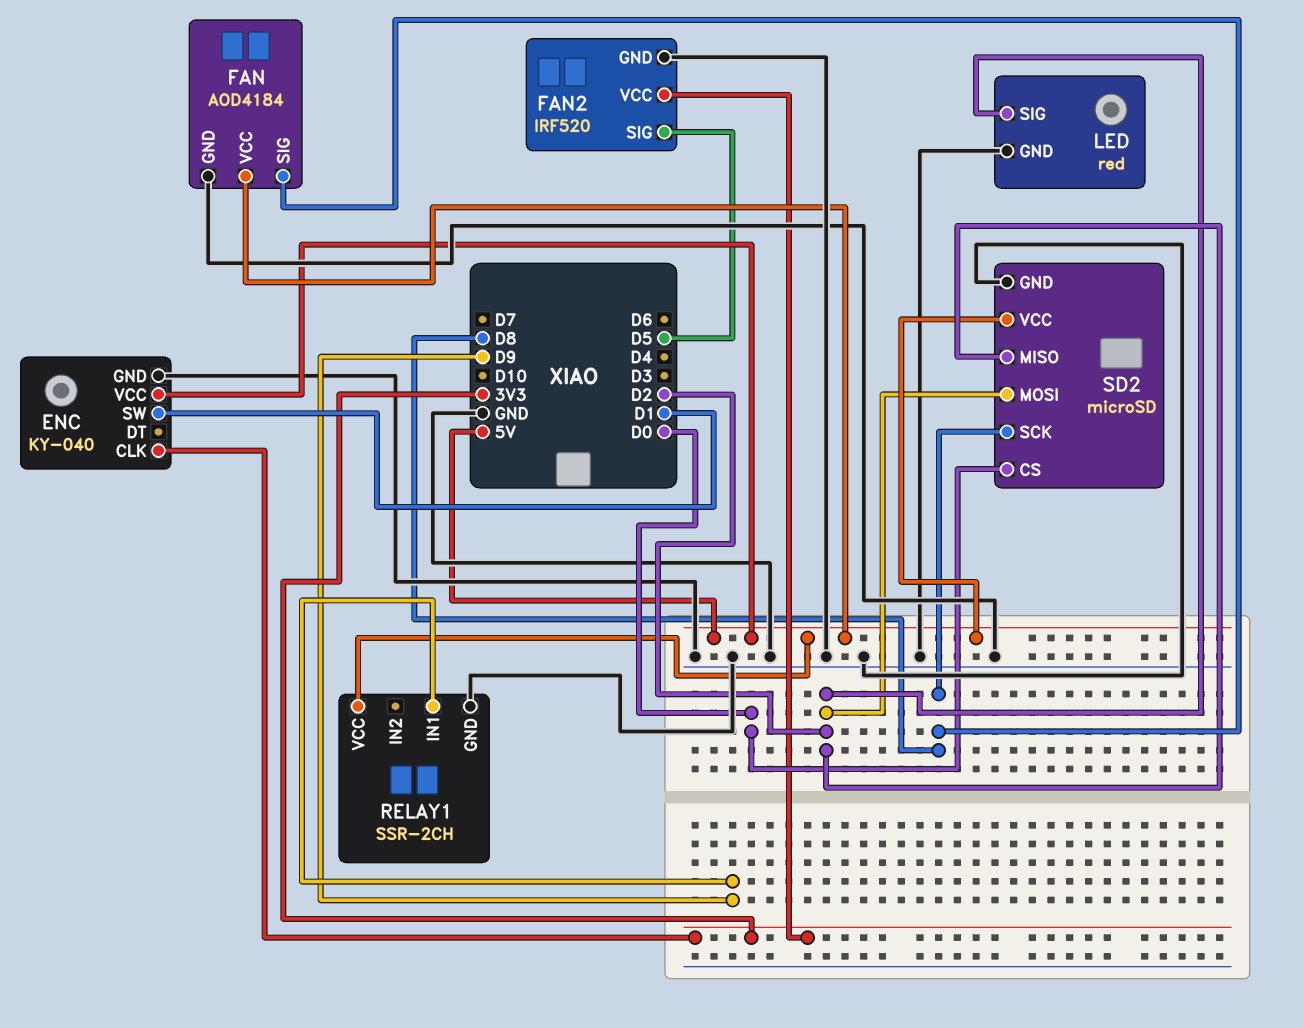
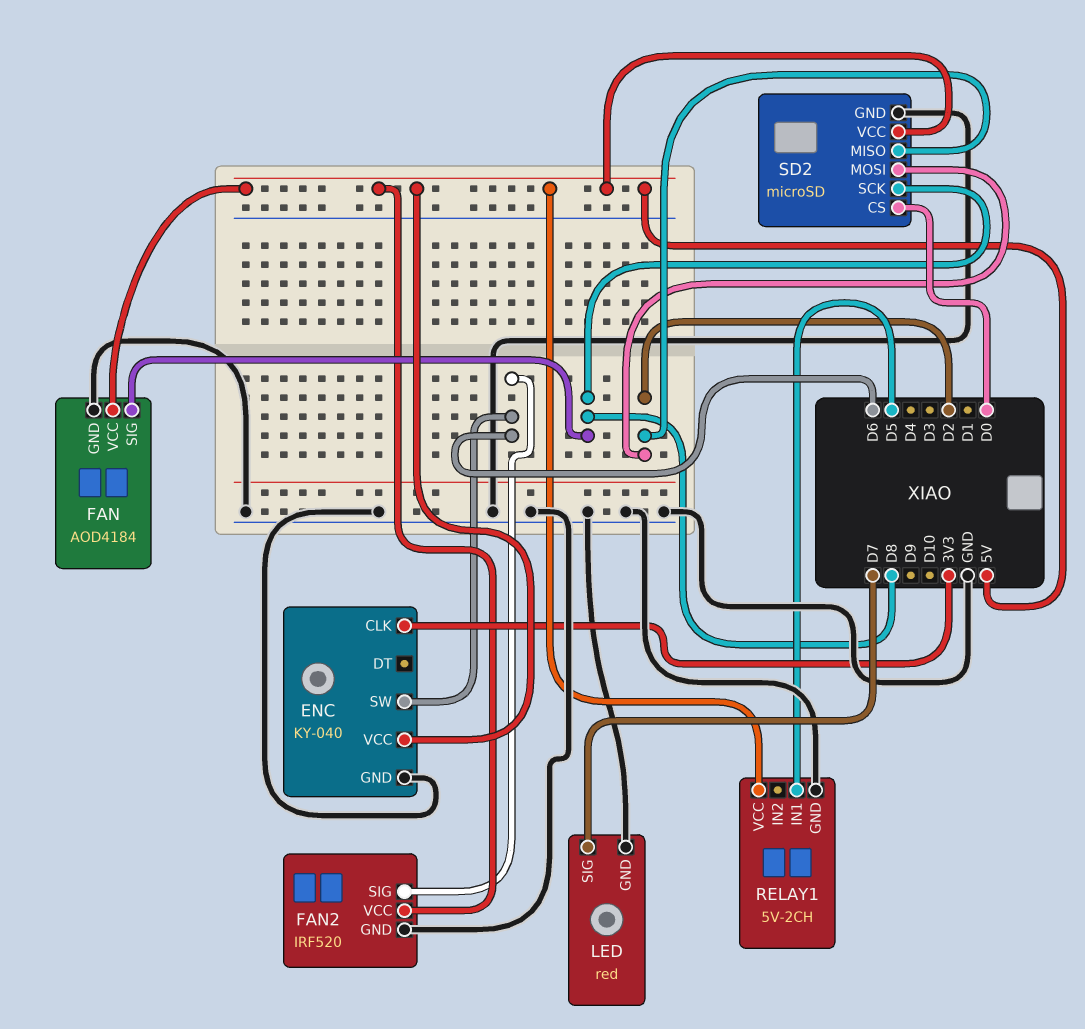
ENC pin SW: D1 -> D6
FAN2 pin SIG: D5 -> D6
FAN2 pin VCC: 3V3 -> 5V
LED pin SIG: D2 -> D7
RELAY1: SSR-2CH -> 5V-2CH
RELAY1 pin IN1: D9 -> D5

